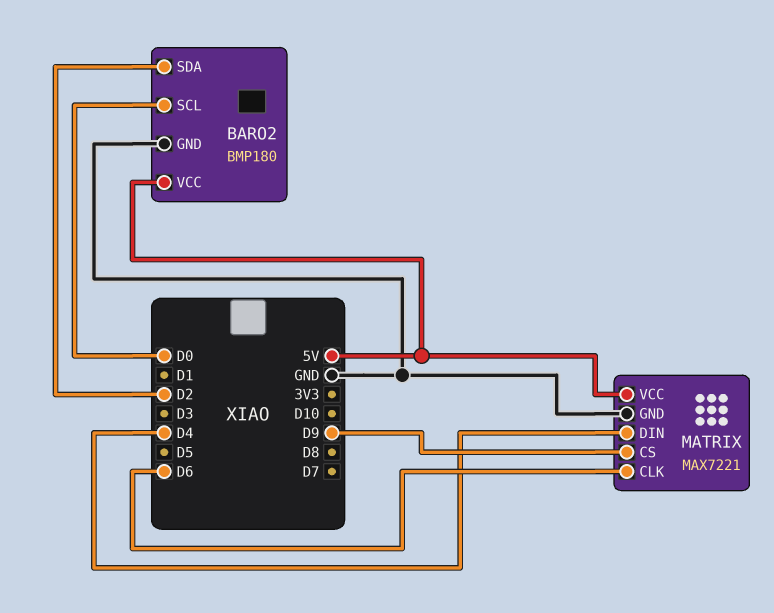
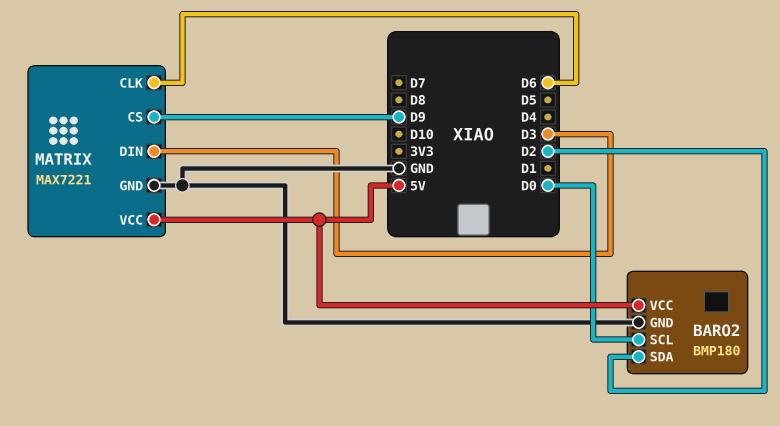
MATRIX pin DIN: D4 -> D3

